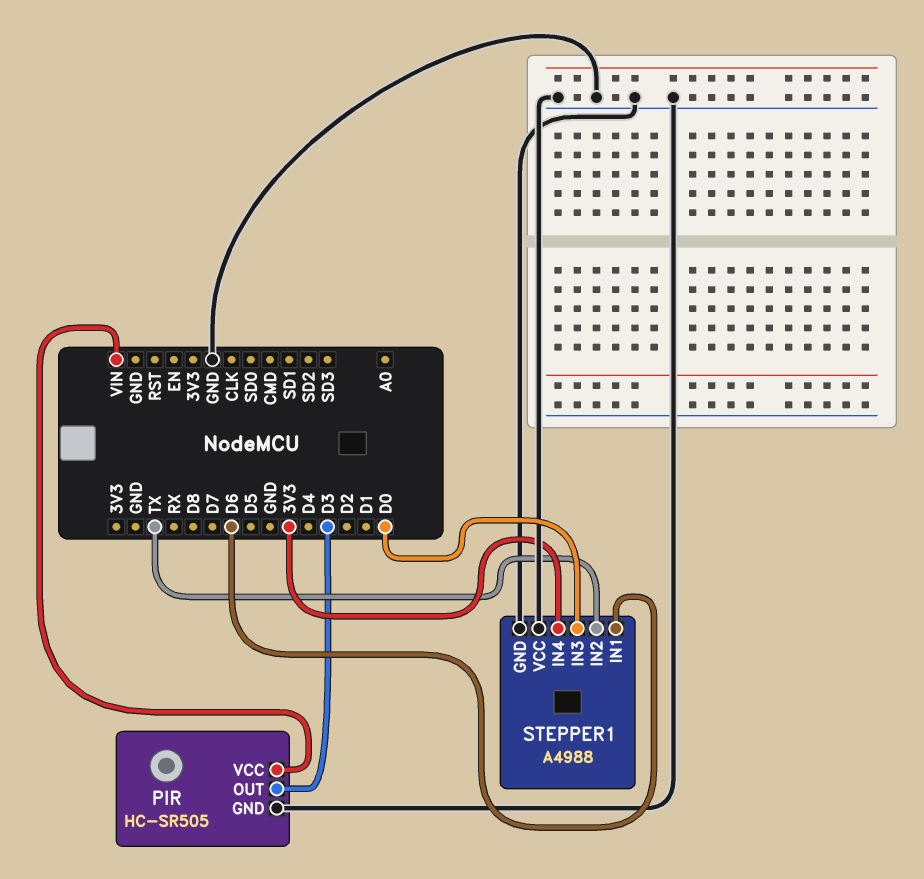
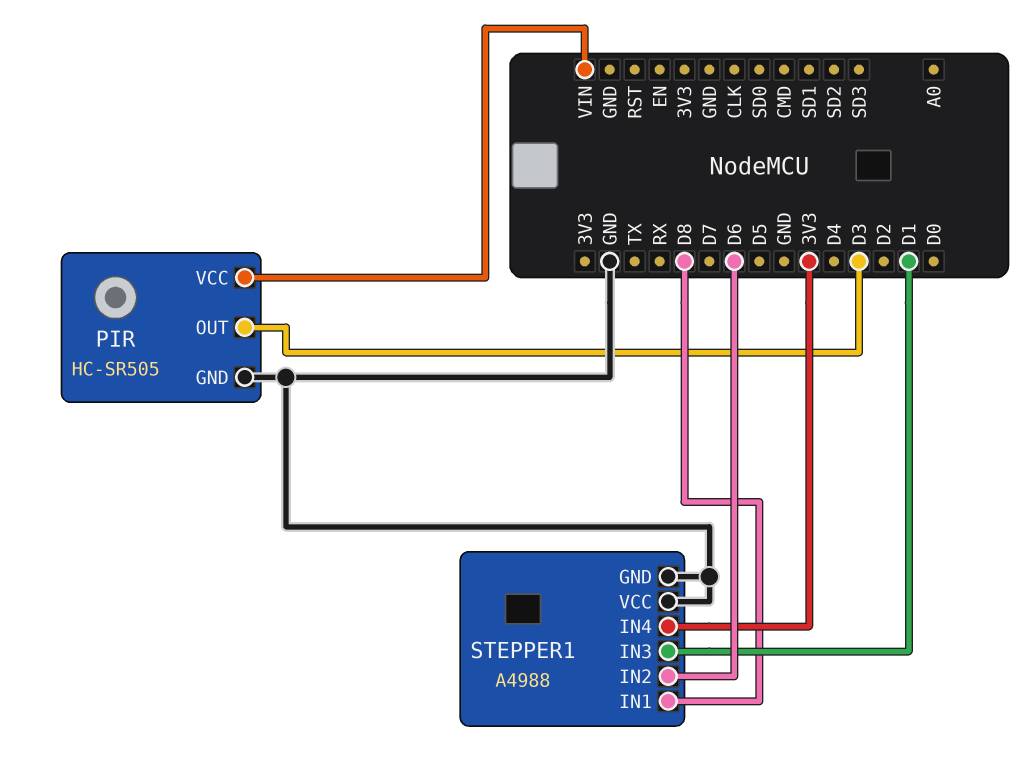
STEPPER1 pin IN1: D6 -> D8
STEPPER1 pin IN2: TX -> D6
STEPPER1 pin IN3: D0 -> D1

